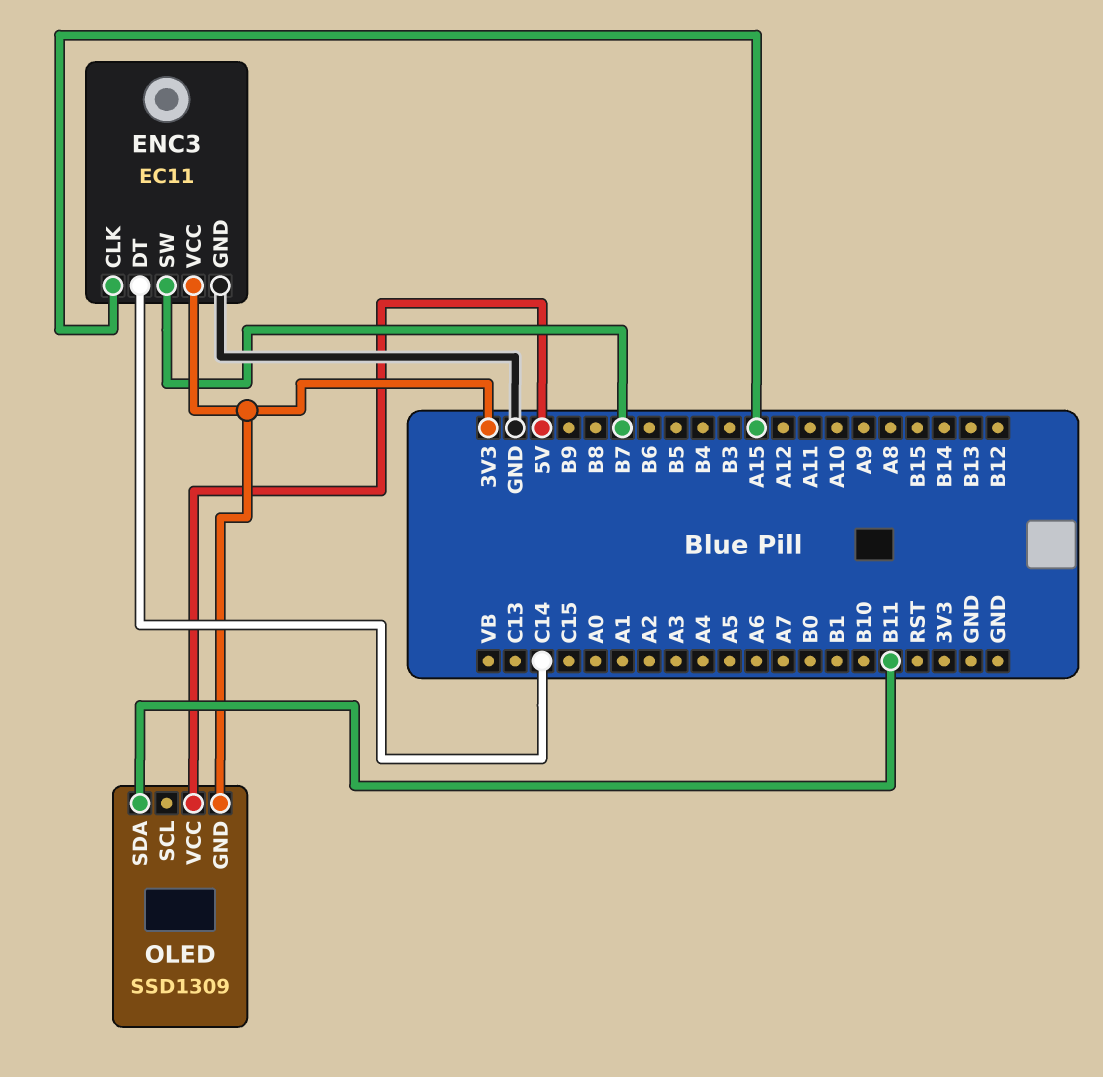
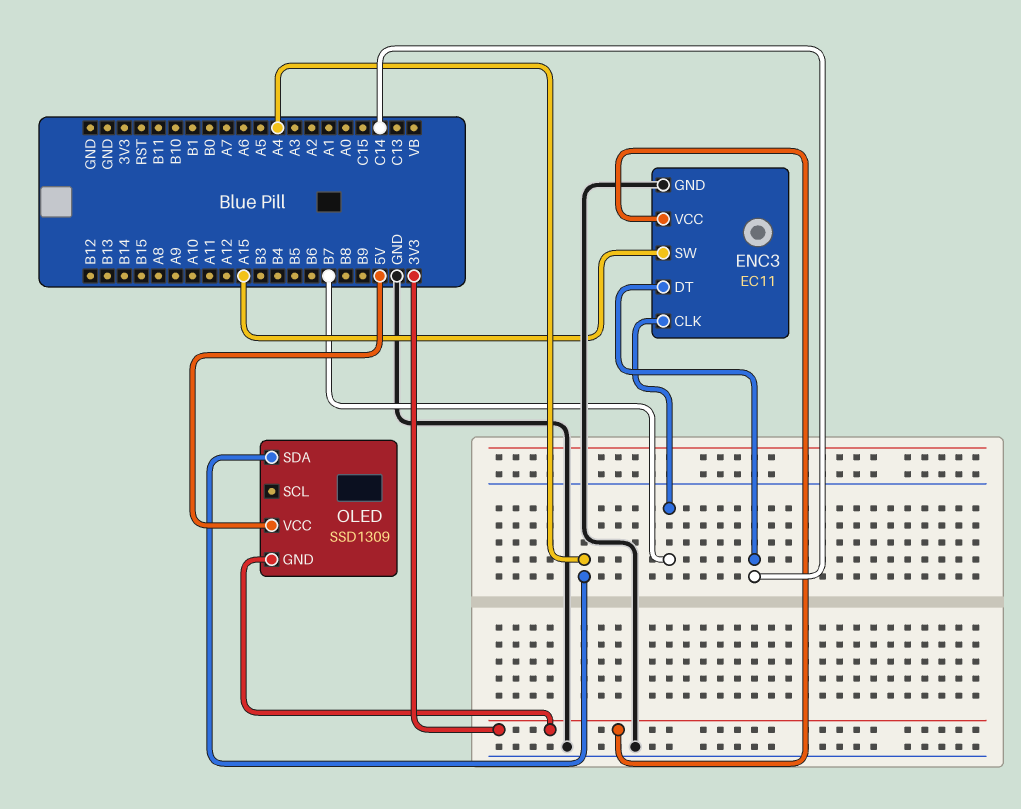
ENC3 pin CLK: A15 -> B7
ENC3 pin SW: B7 -> A15
OLED pin SDA: B11 -> A4

